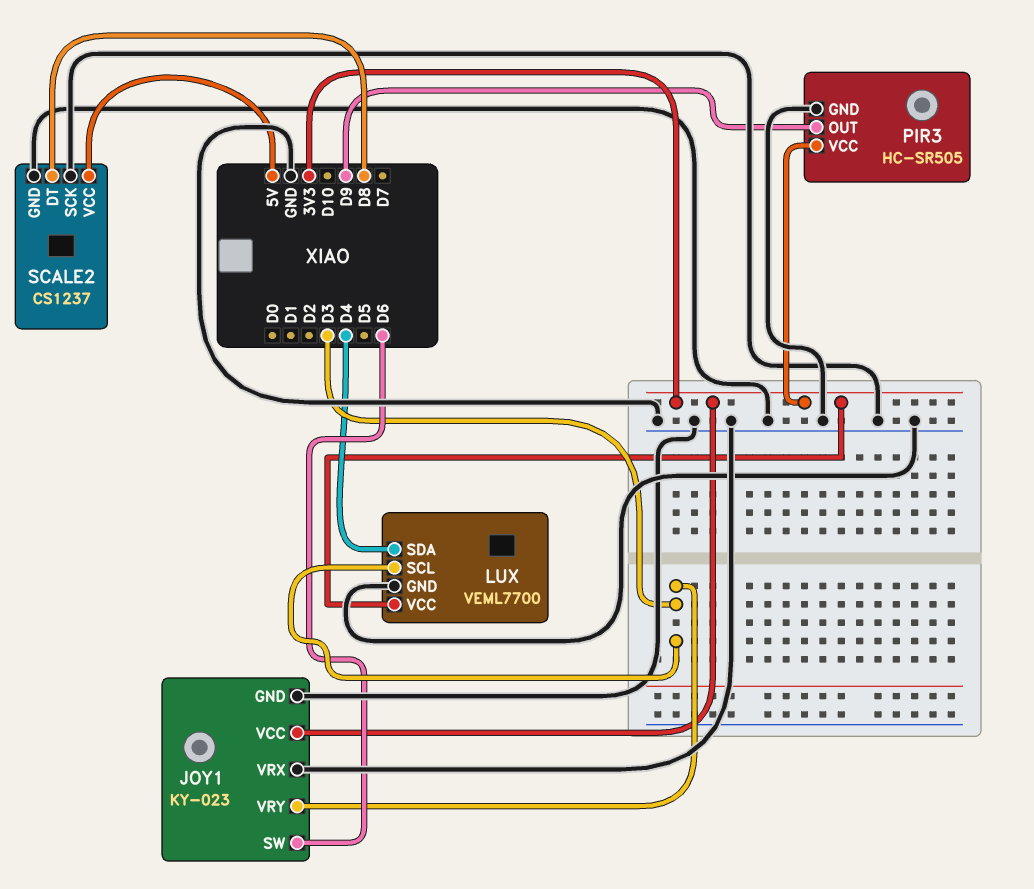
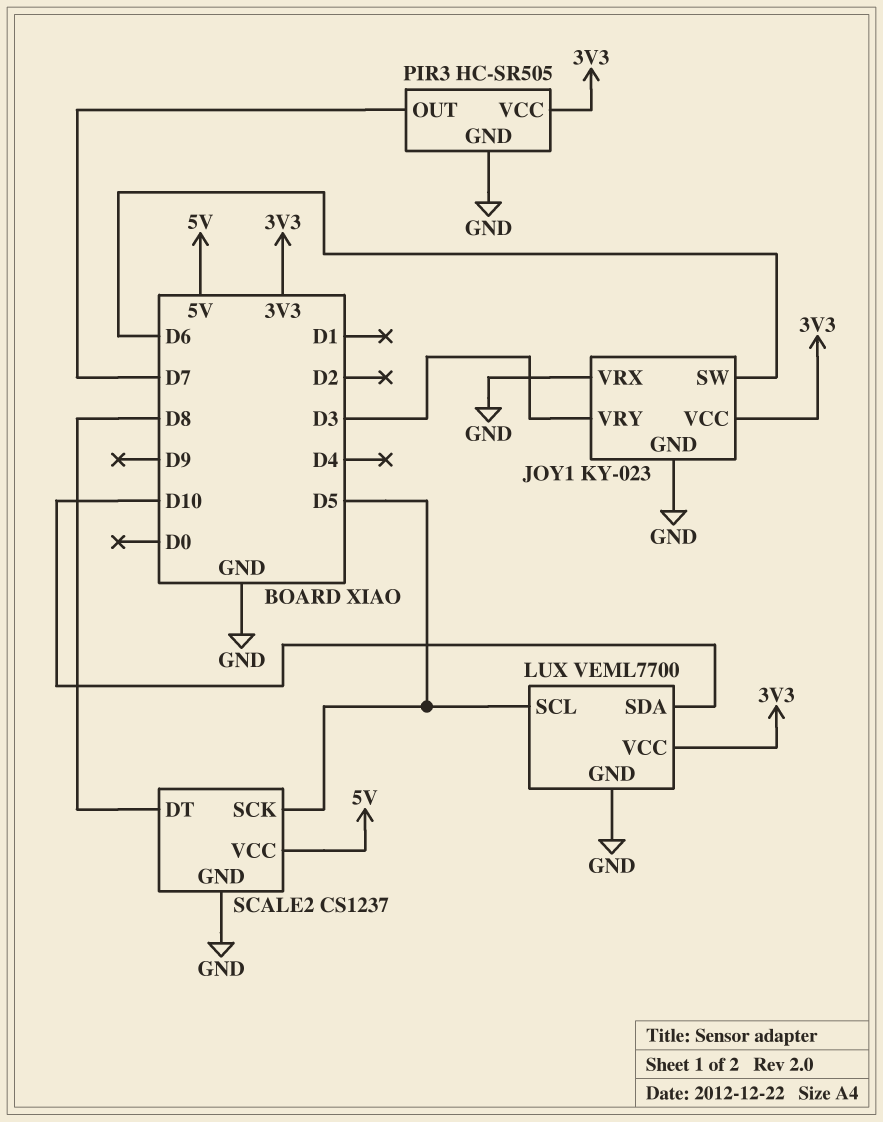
LUX pin SCL: D3 -> D5
LUX pin SDA: D4 -> D10
PIR3 pin OUT: D9 -> D7
SCALE2 pin SCK: GND -> D5

